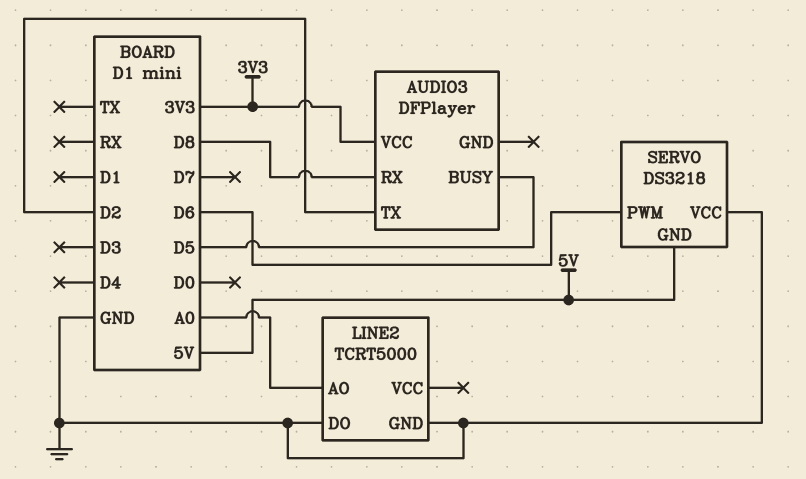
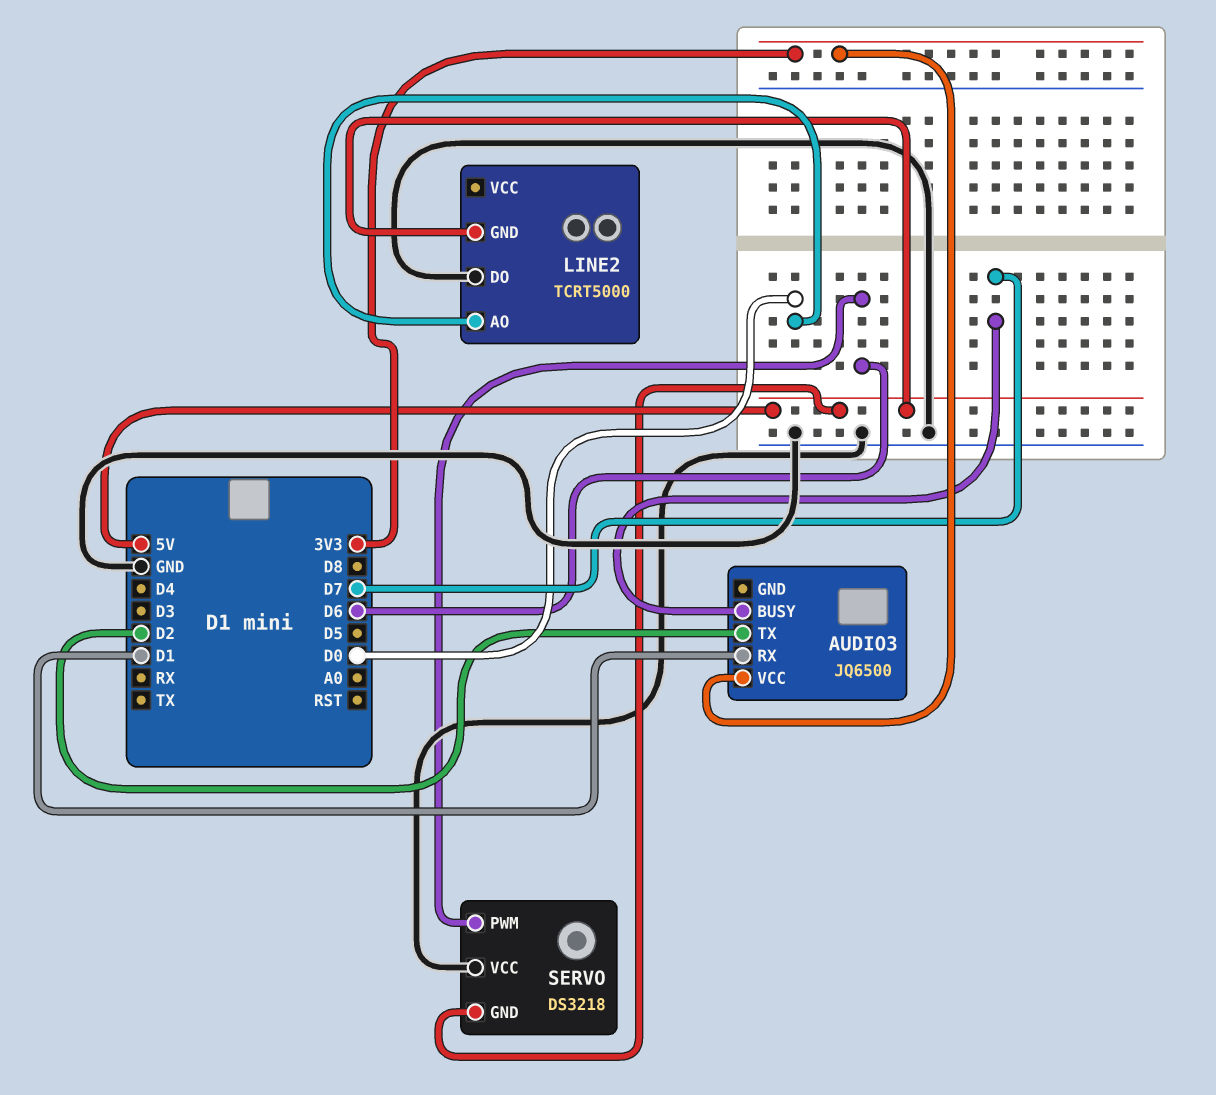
AUDIO3: DFPlayer -> JQ6500
AUDIO3 pin BUSY: D5 -> D7
AUDIO3 pin RX: D8 -> D1
LINE2 pin AO: A0 -> D0
LINE2 pin GND: GND -> 5V

